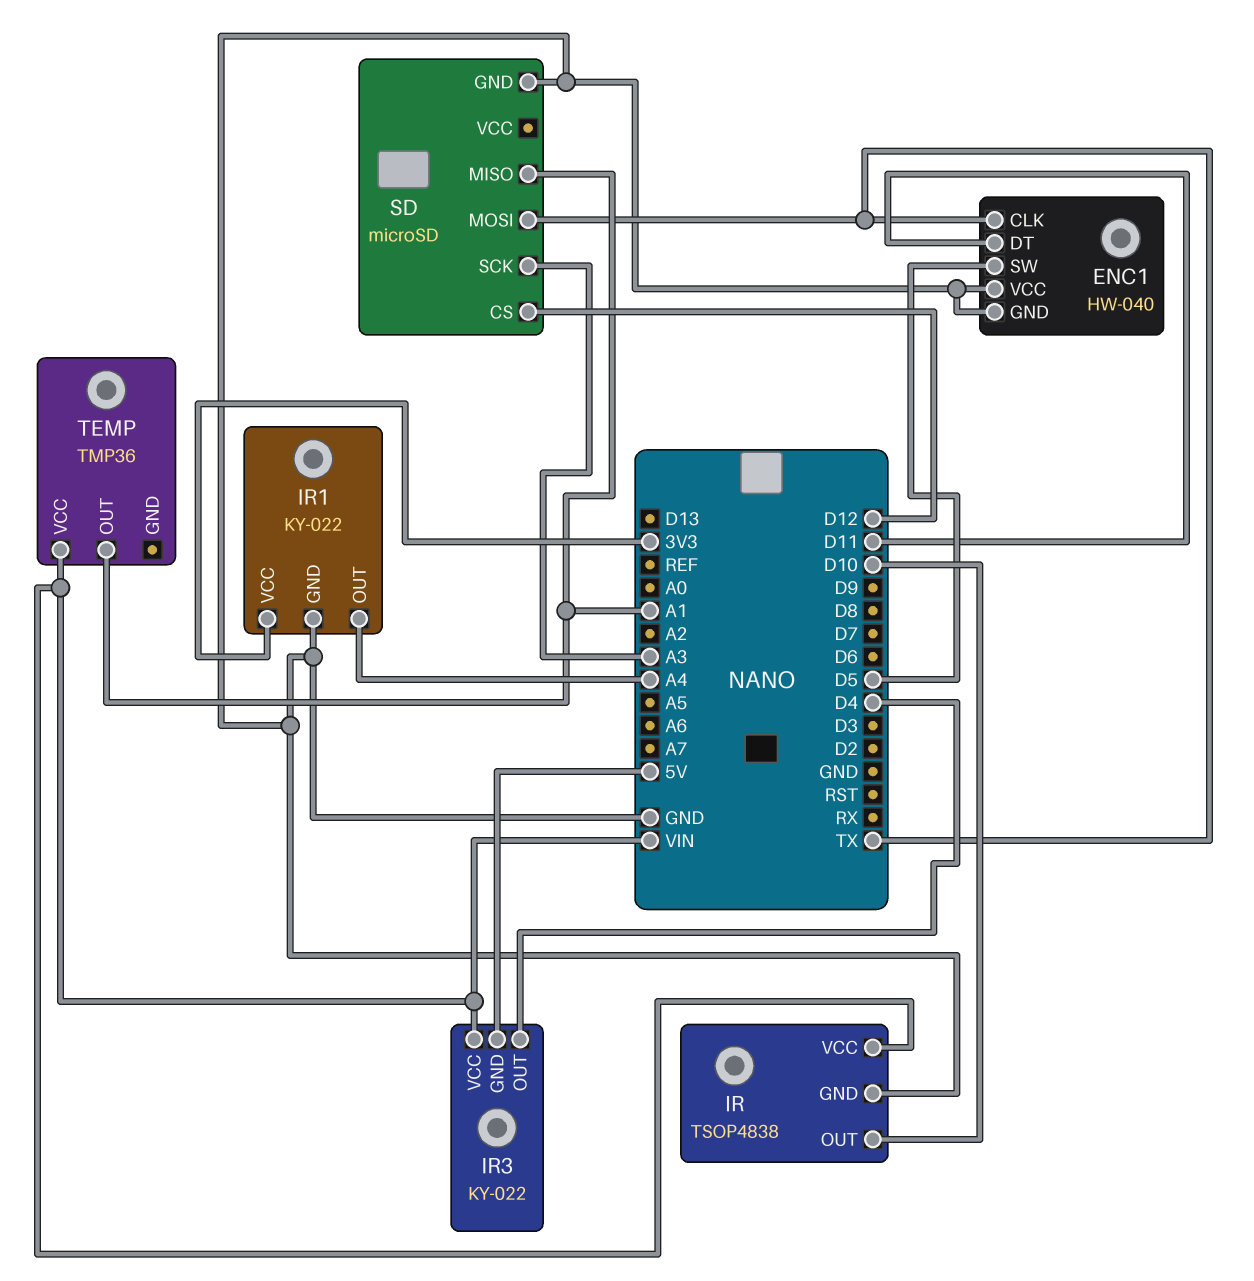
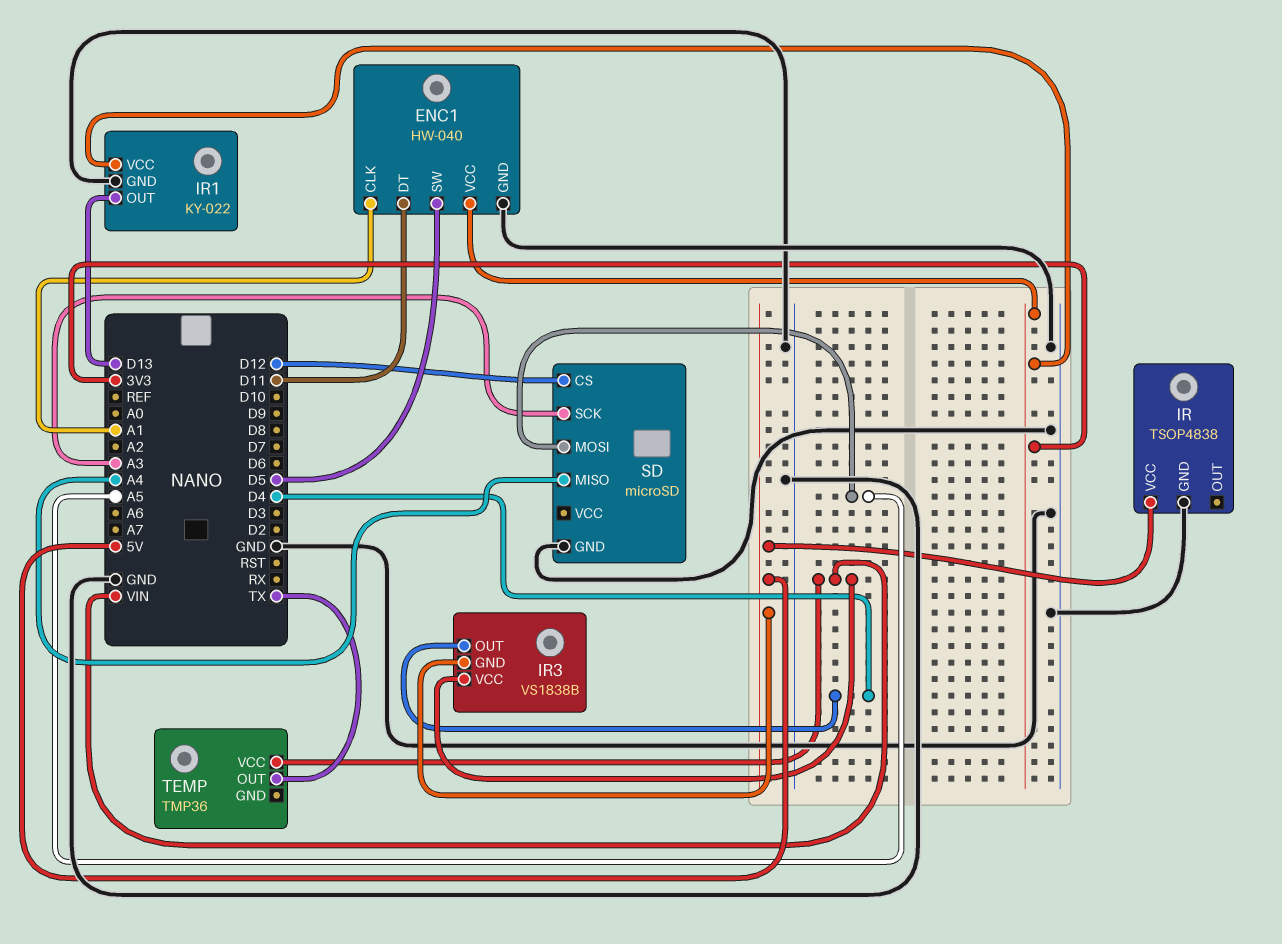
ENC1 pin CLK: TX -> A1
ENC1 pin VCC: GND -> 3V3
IR pin OUT: D10 -> none
IR pin VCC: VIN -> 5V
IR1 pin OUT: A4 -> D13
IR3: KY-022 -> VS1838B
SD pin MISO: A1 -> A4
SD pin MOSI: TX -> A5
TEMP pin OUT: A1 -> TX

